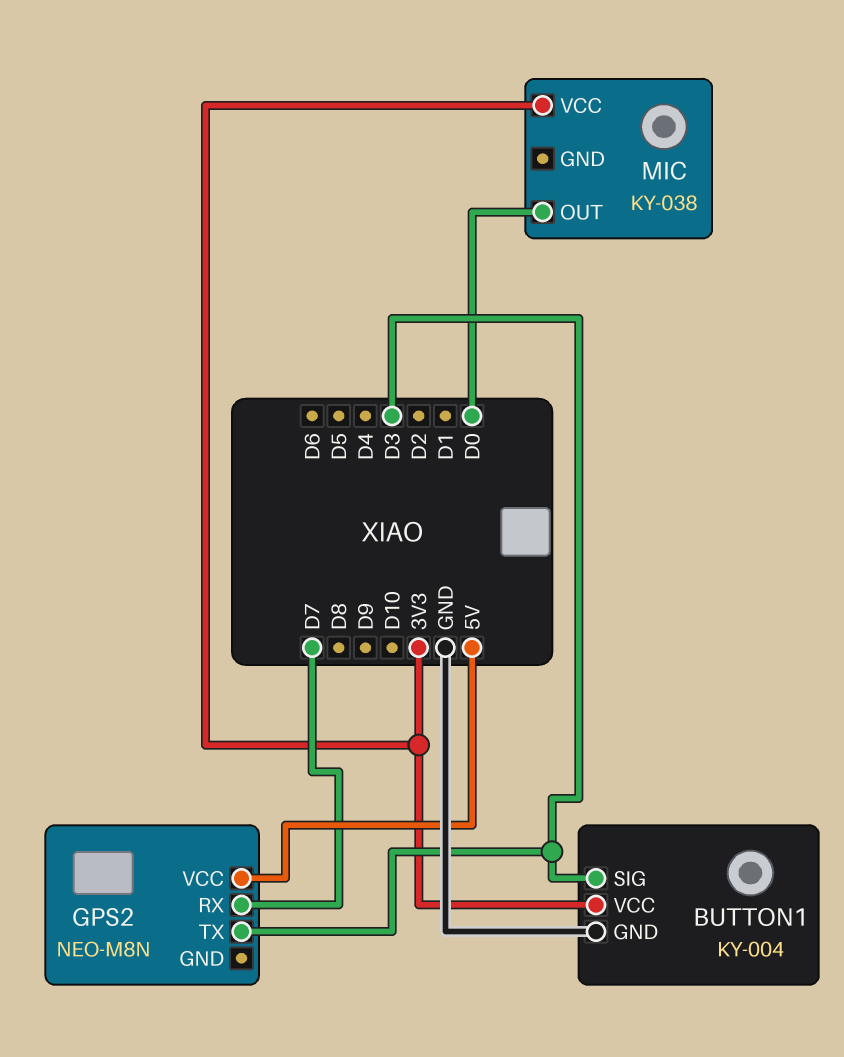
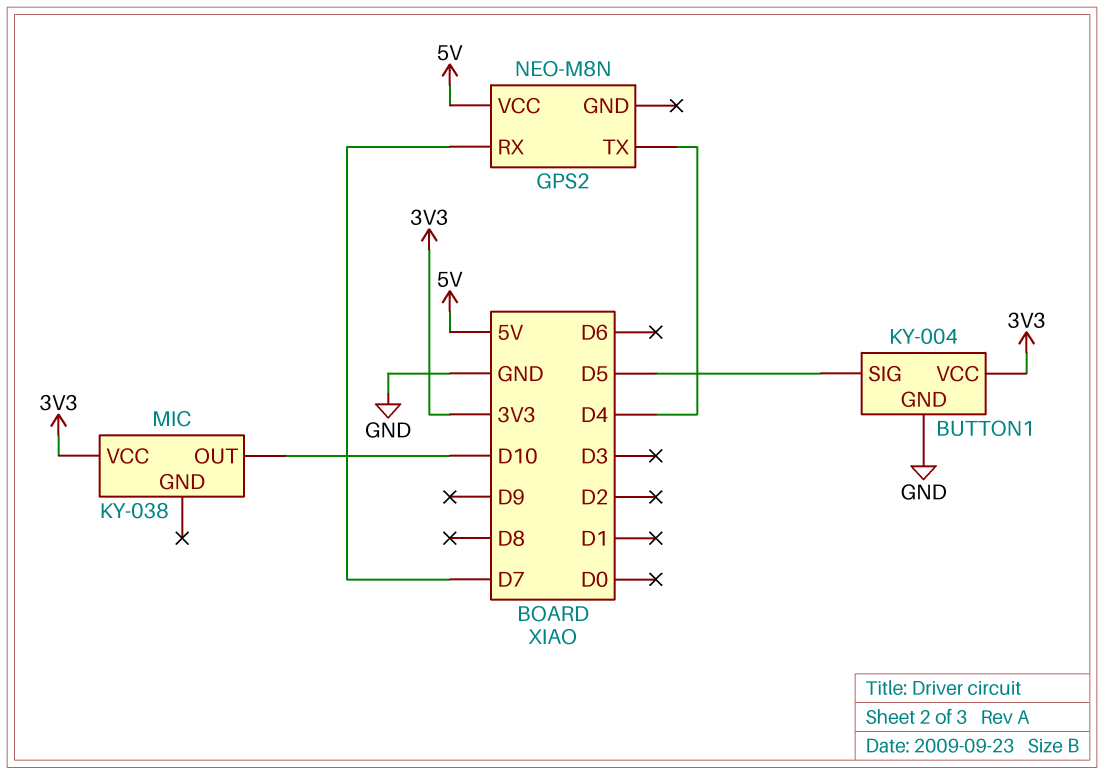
BUTTON1 pin SIG: D3 -> D5
GPS2 pin TX: D3 -> D4
MIC pin OUT: D0 -> D10

